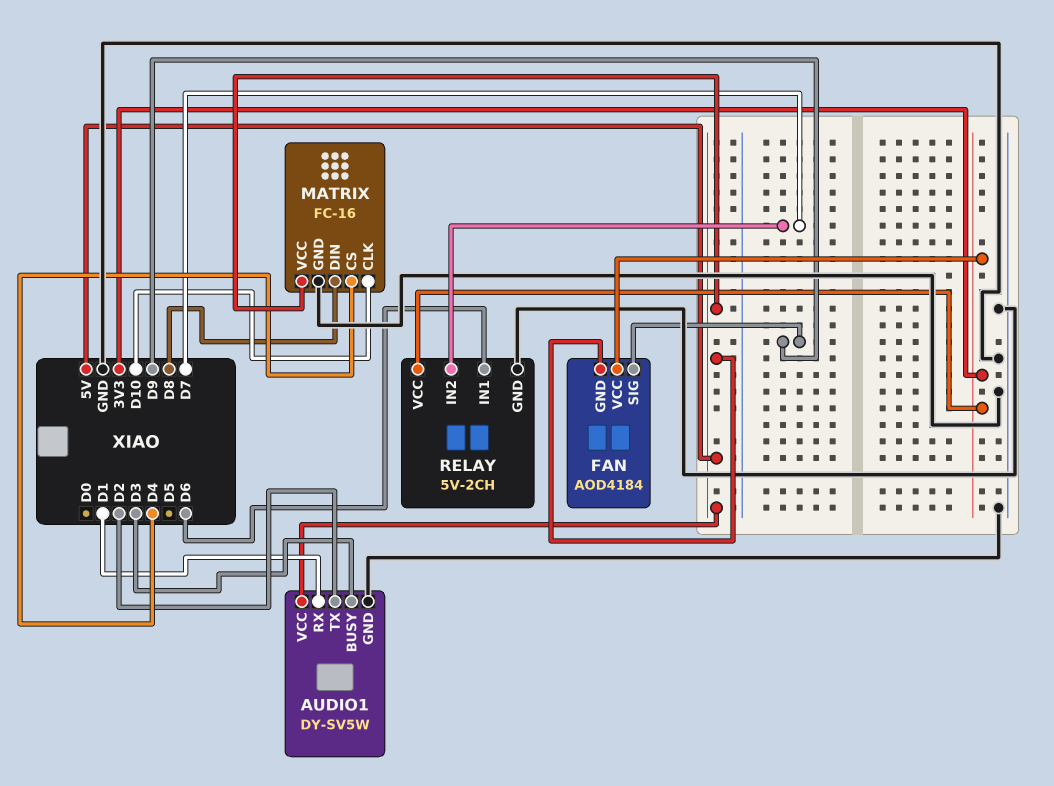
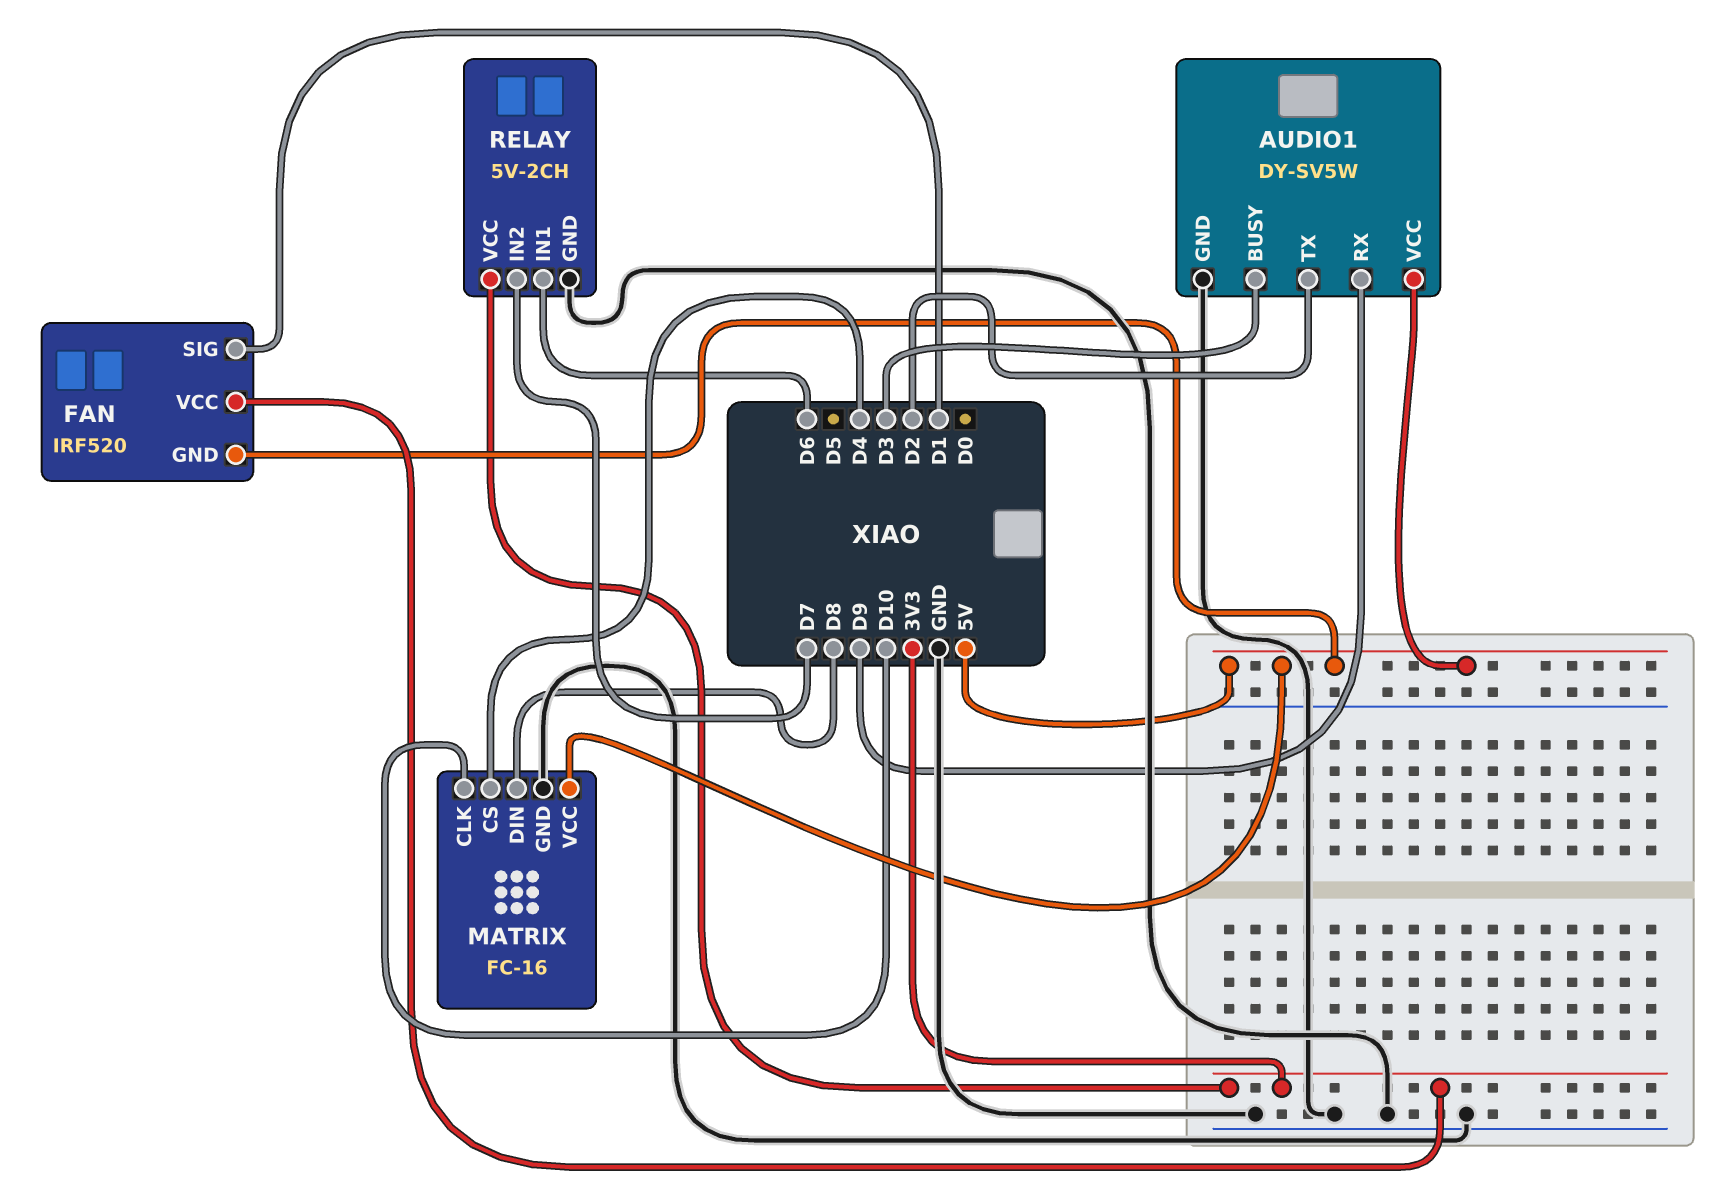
AUDIO1 pin RX: D1 -> D9
FAN: AOD4184 -> IRF520
FAN pin SIG: D9 -> D1

